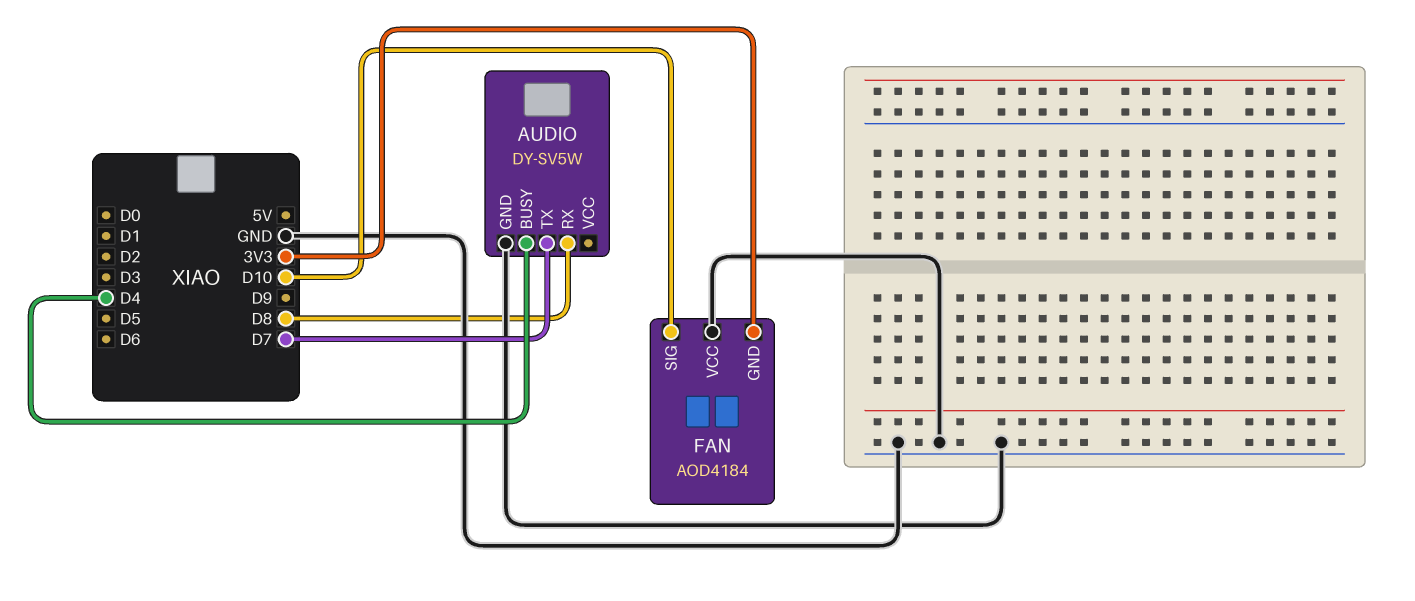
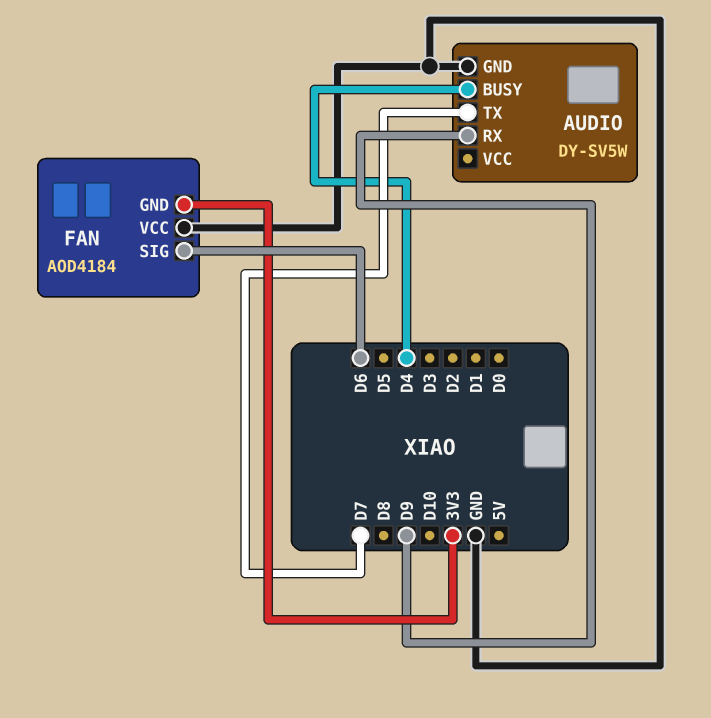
AUDIO pin RX: D8 -> D9
FAN pin SIG: D10 -> D6

